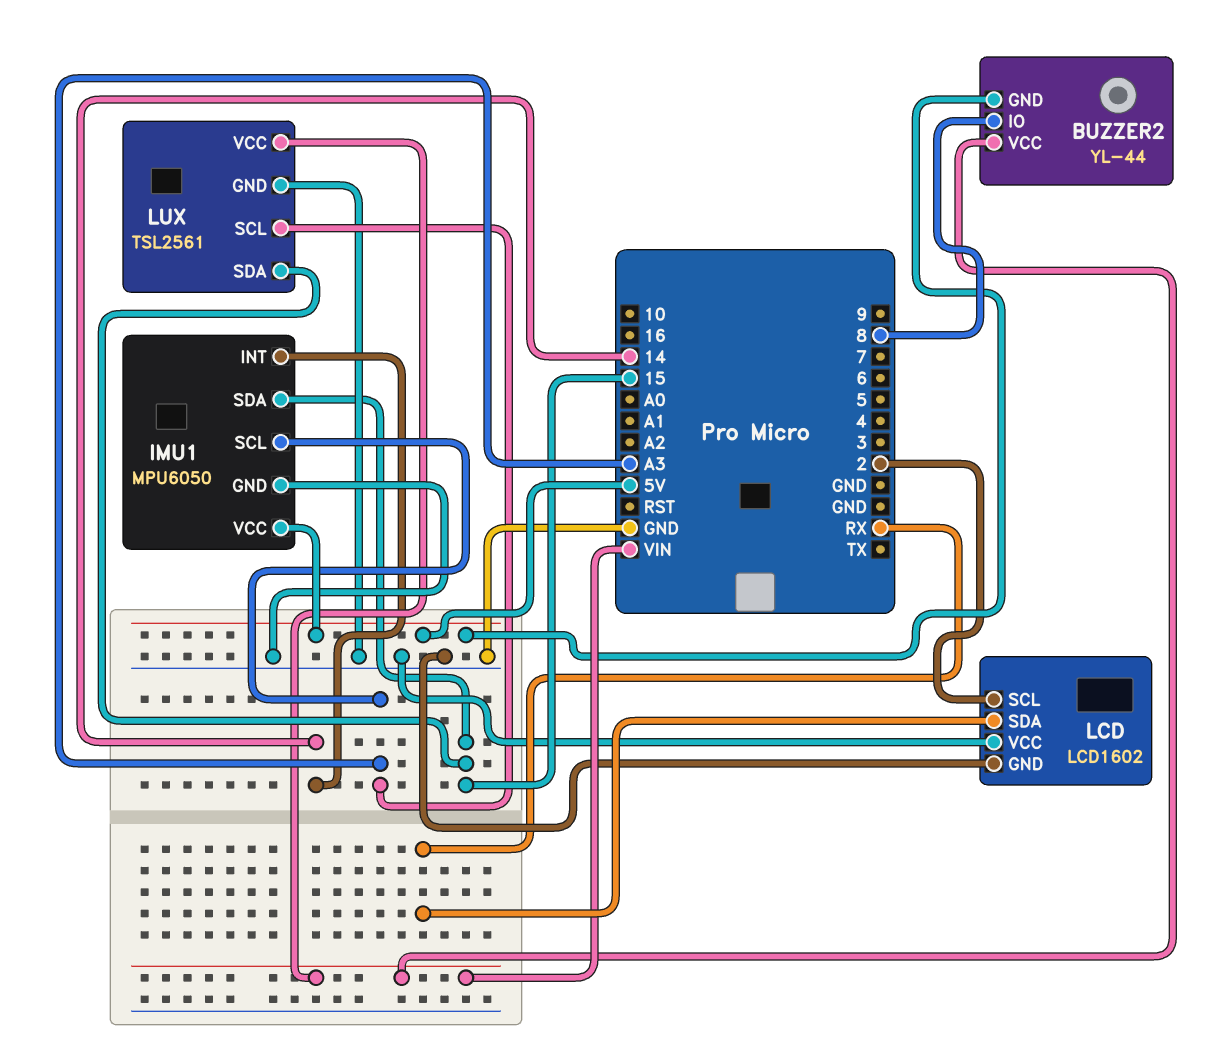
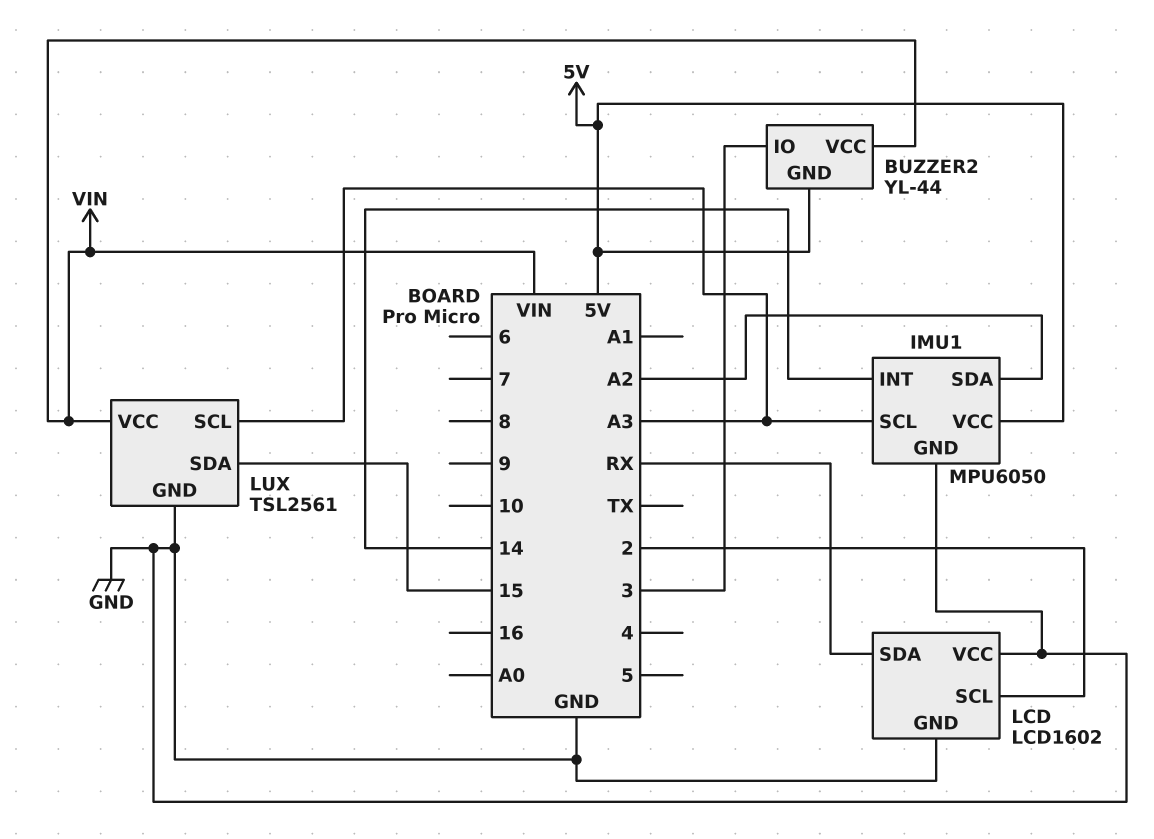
BUZZER2 pin IO: 8 -> 3
IMU1 pin SDA: 15 -> A2

